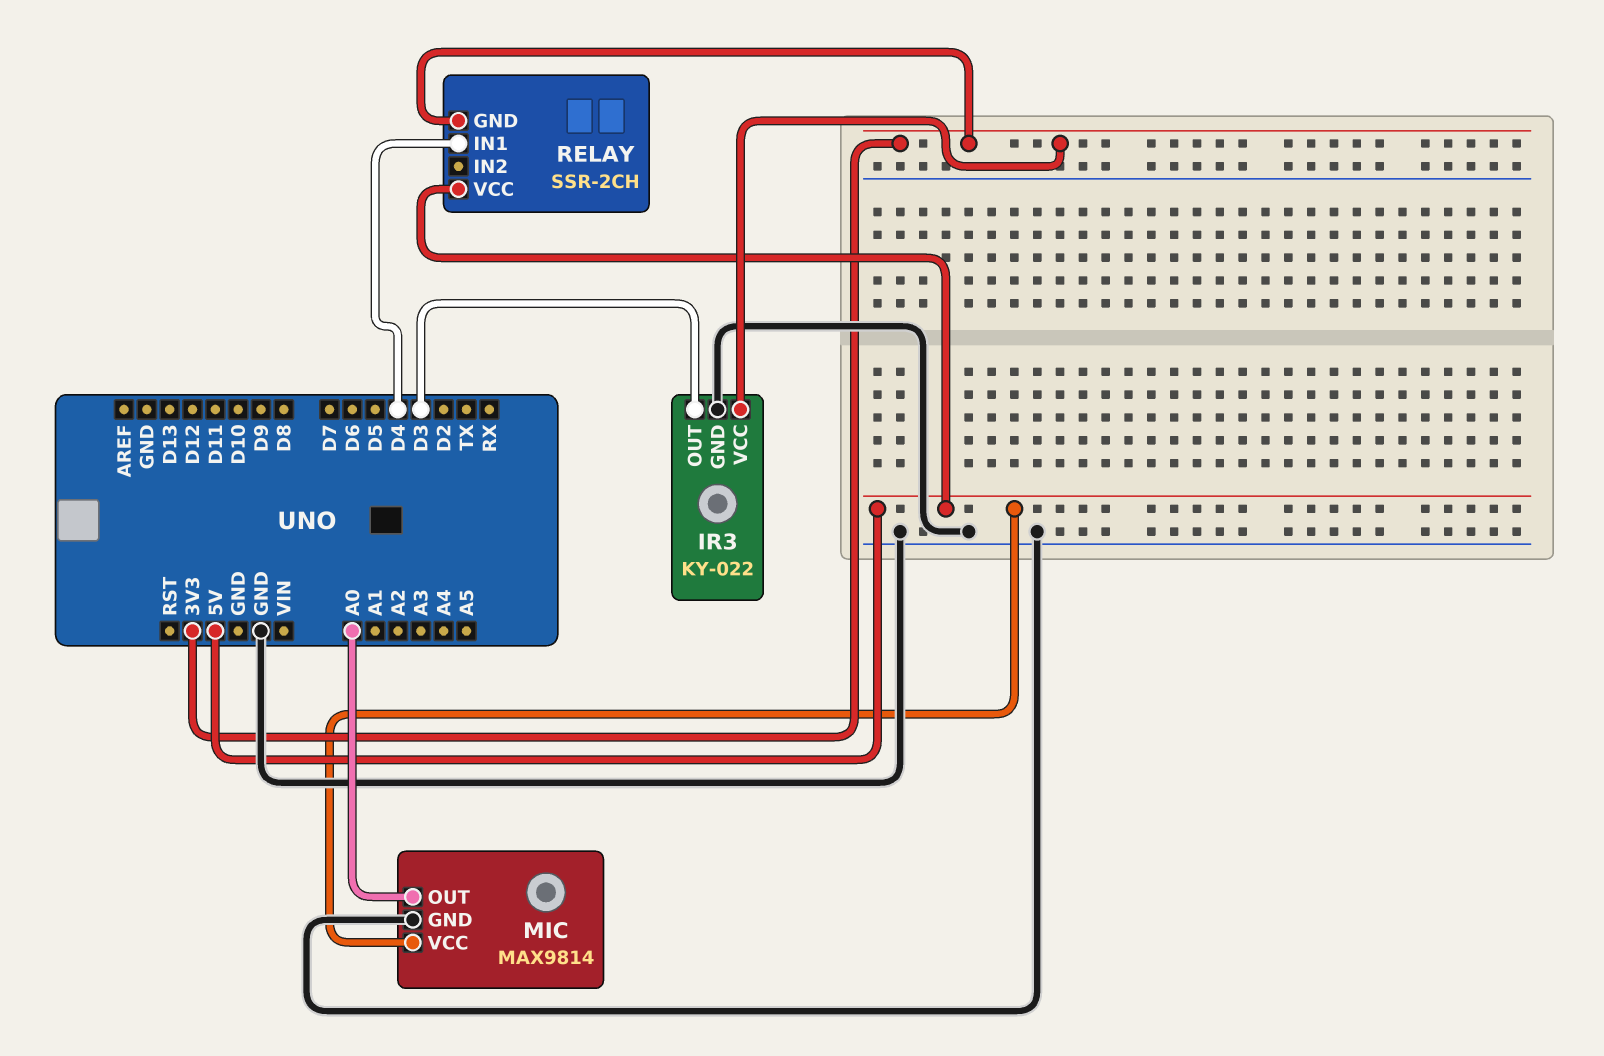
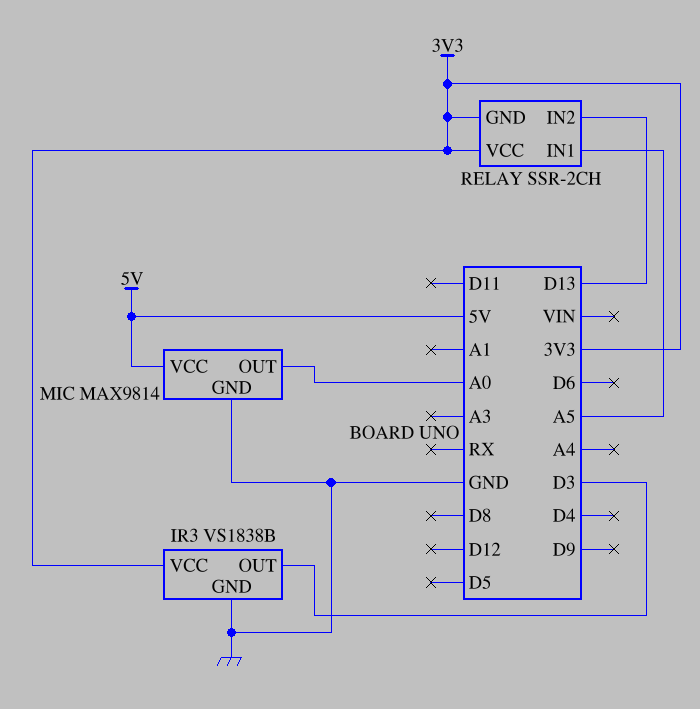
IR3: KY-022 -> VS1838B
RELAY pin IN1: D4 -> A5
RELAY pin IN2: none -> D13
RELAY pin VCC: 5V -> 3V3

